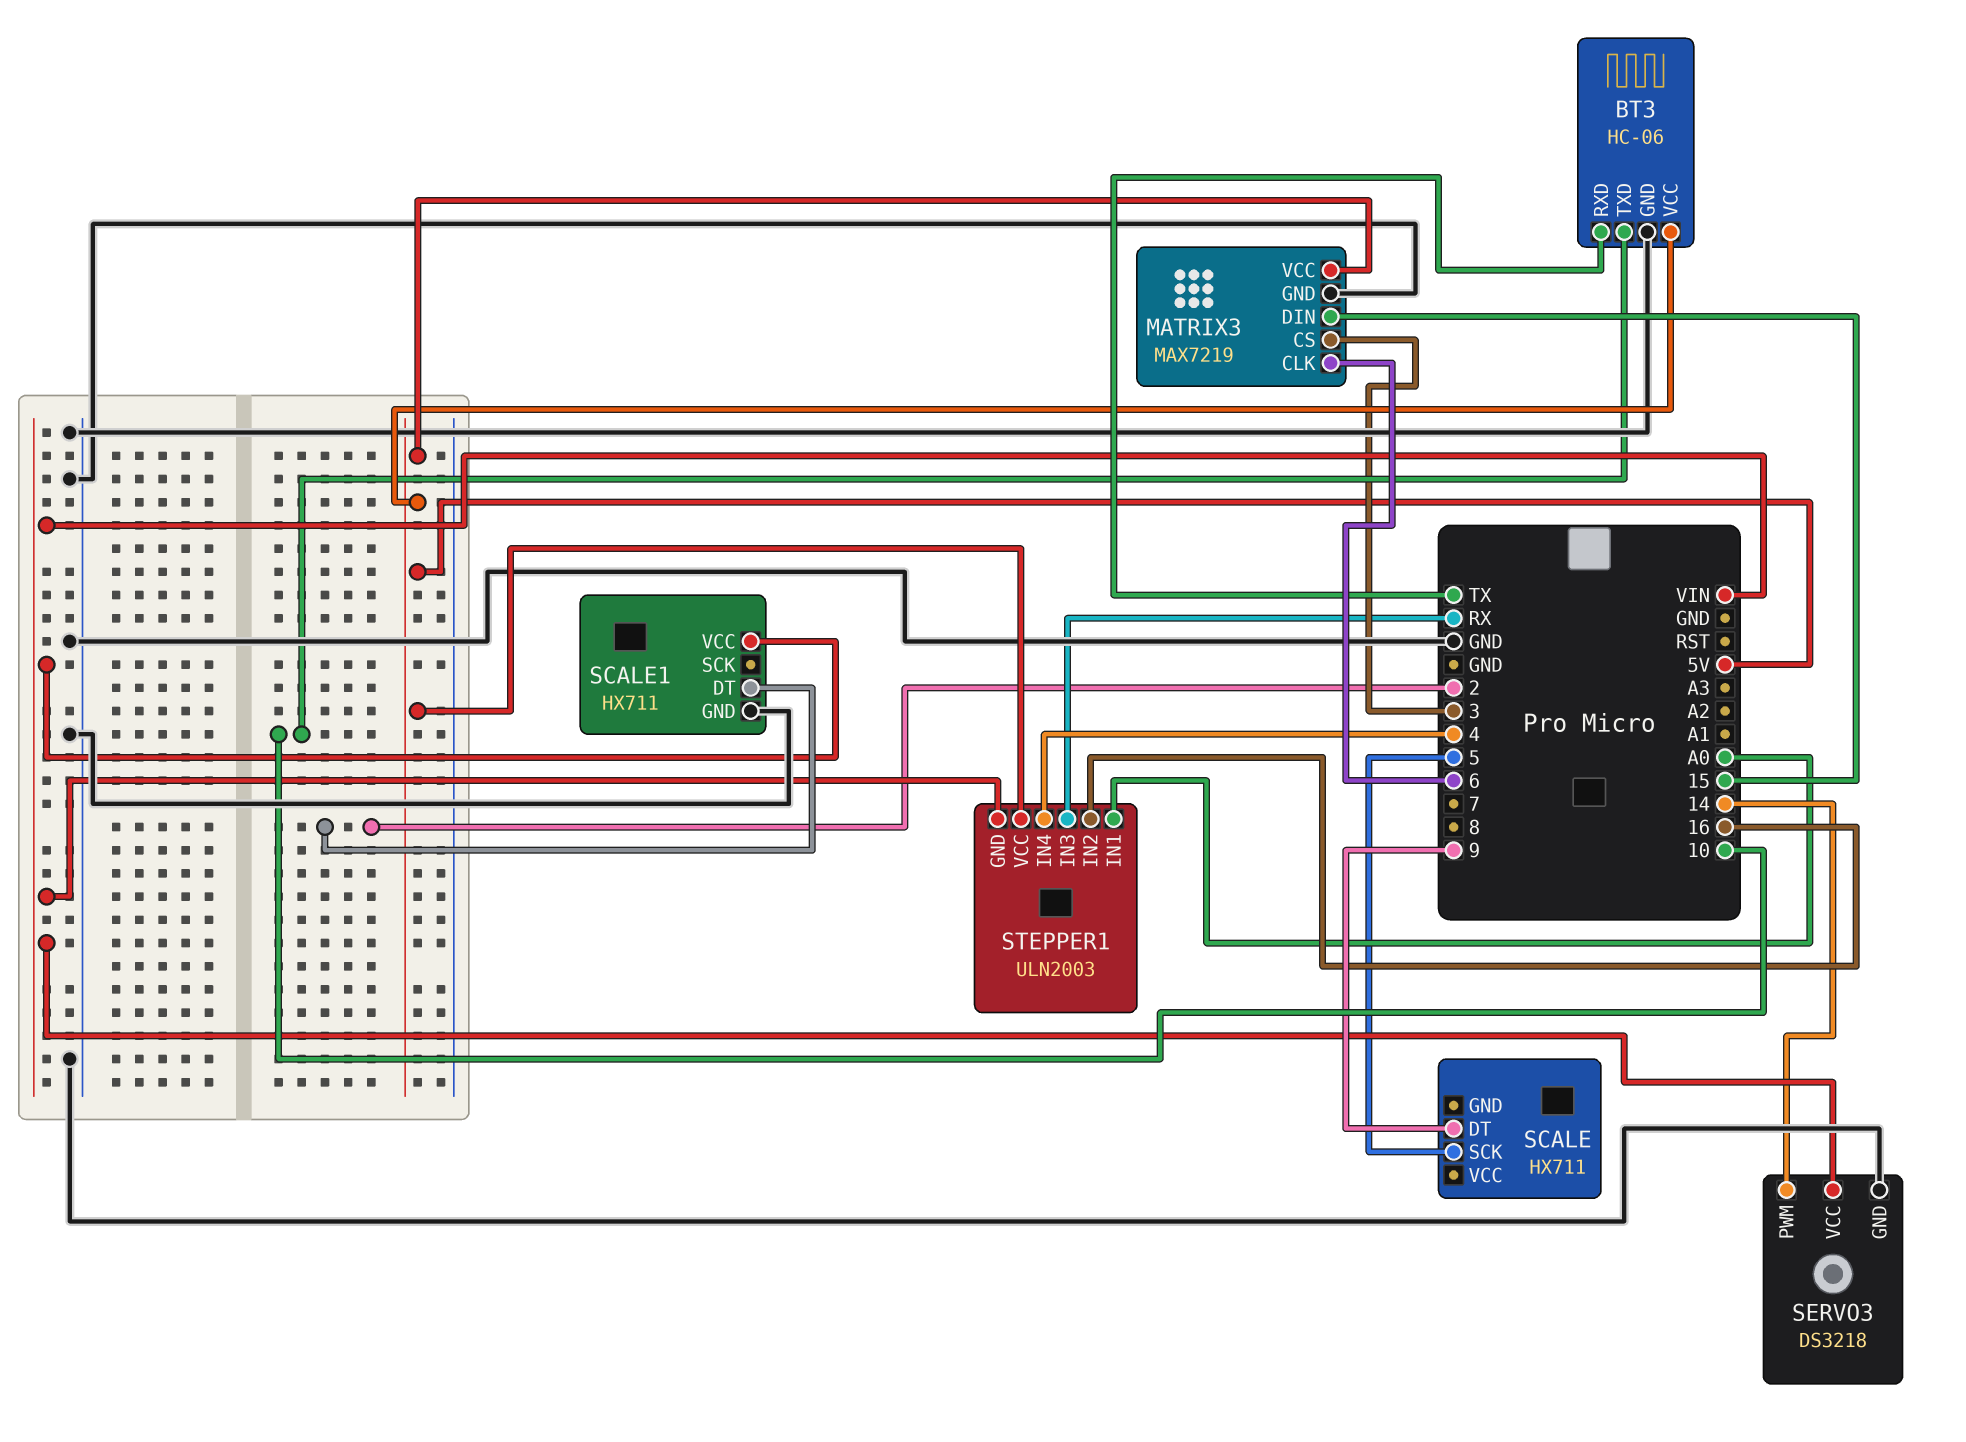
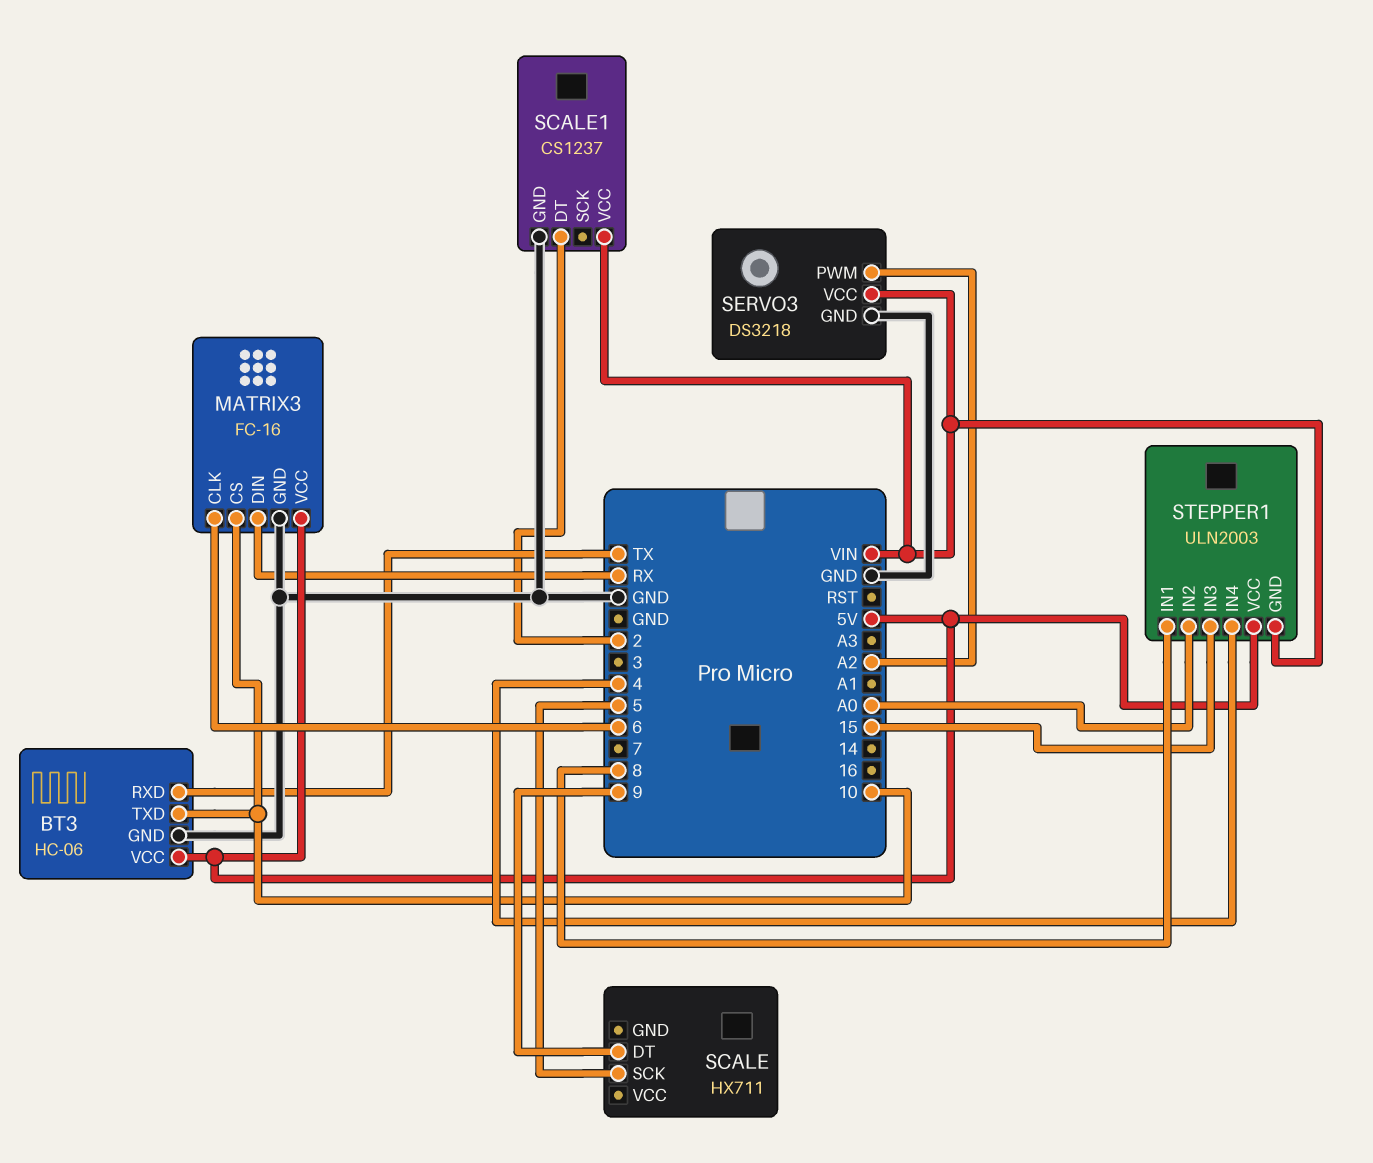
MATRIX3: MAX7219 -> FC-16
MATRIX3 pin CS: 3 -> 10
MATRIX3 pin DIN: 15 -> RX
SCALE1: HX711 -> CS1237
SERVO3 pin PWM: 14 -> A2
STEPPER1 pin IN1: A0 -> 8
STEPPER1 pin IN2: 16 -> A0
STEPPER1 pin IN3: RX -> 15

